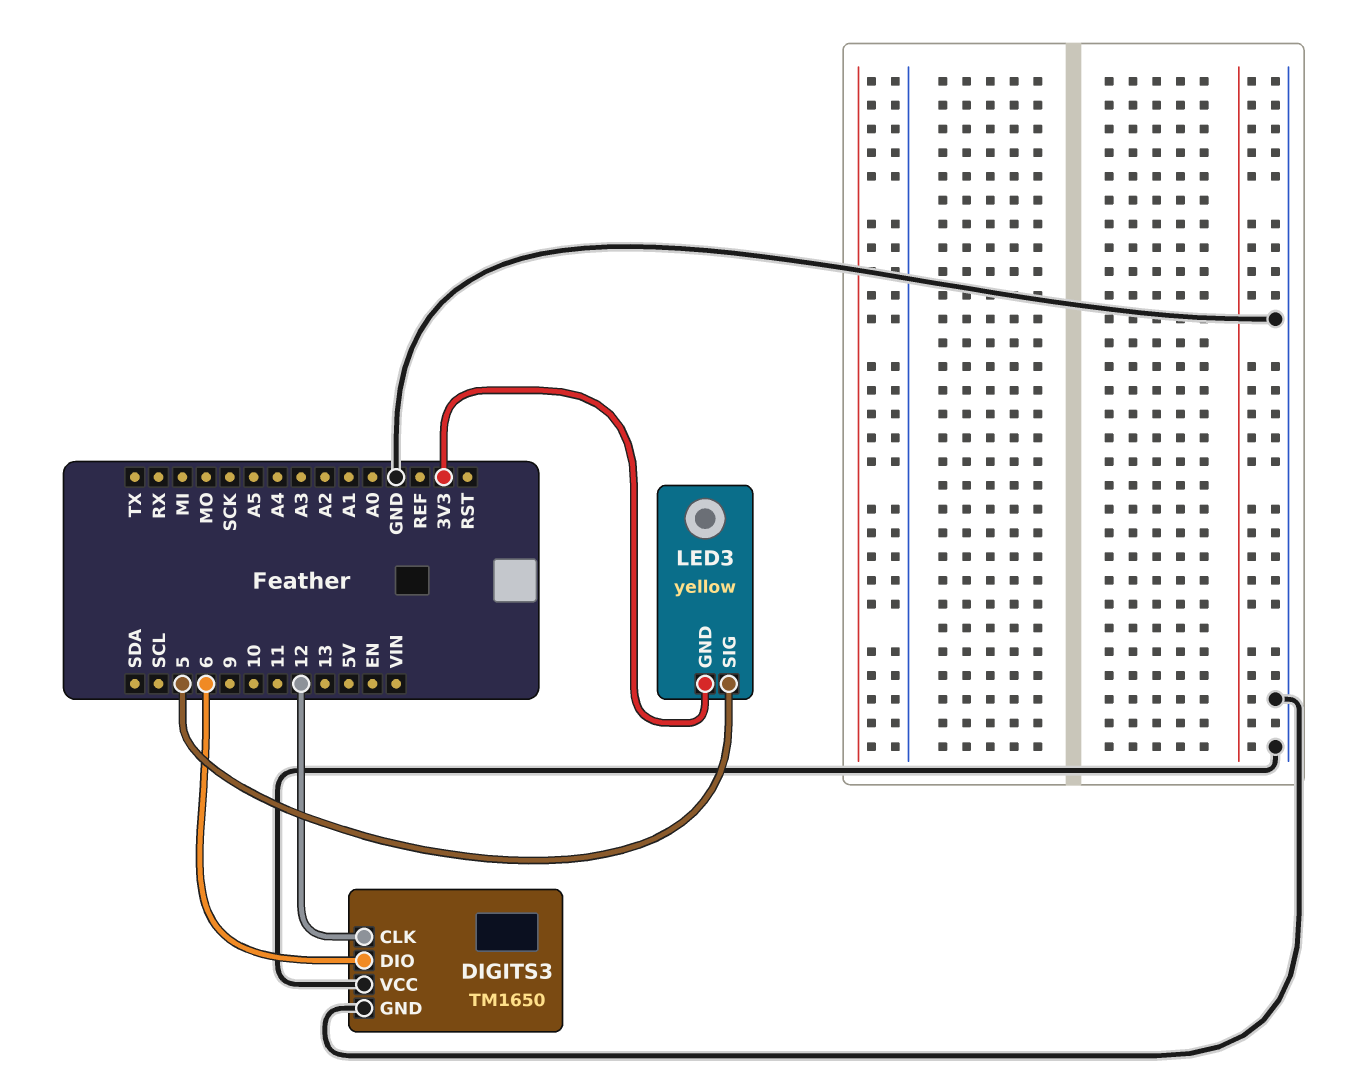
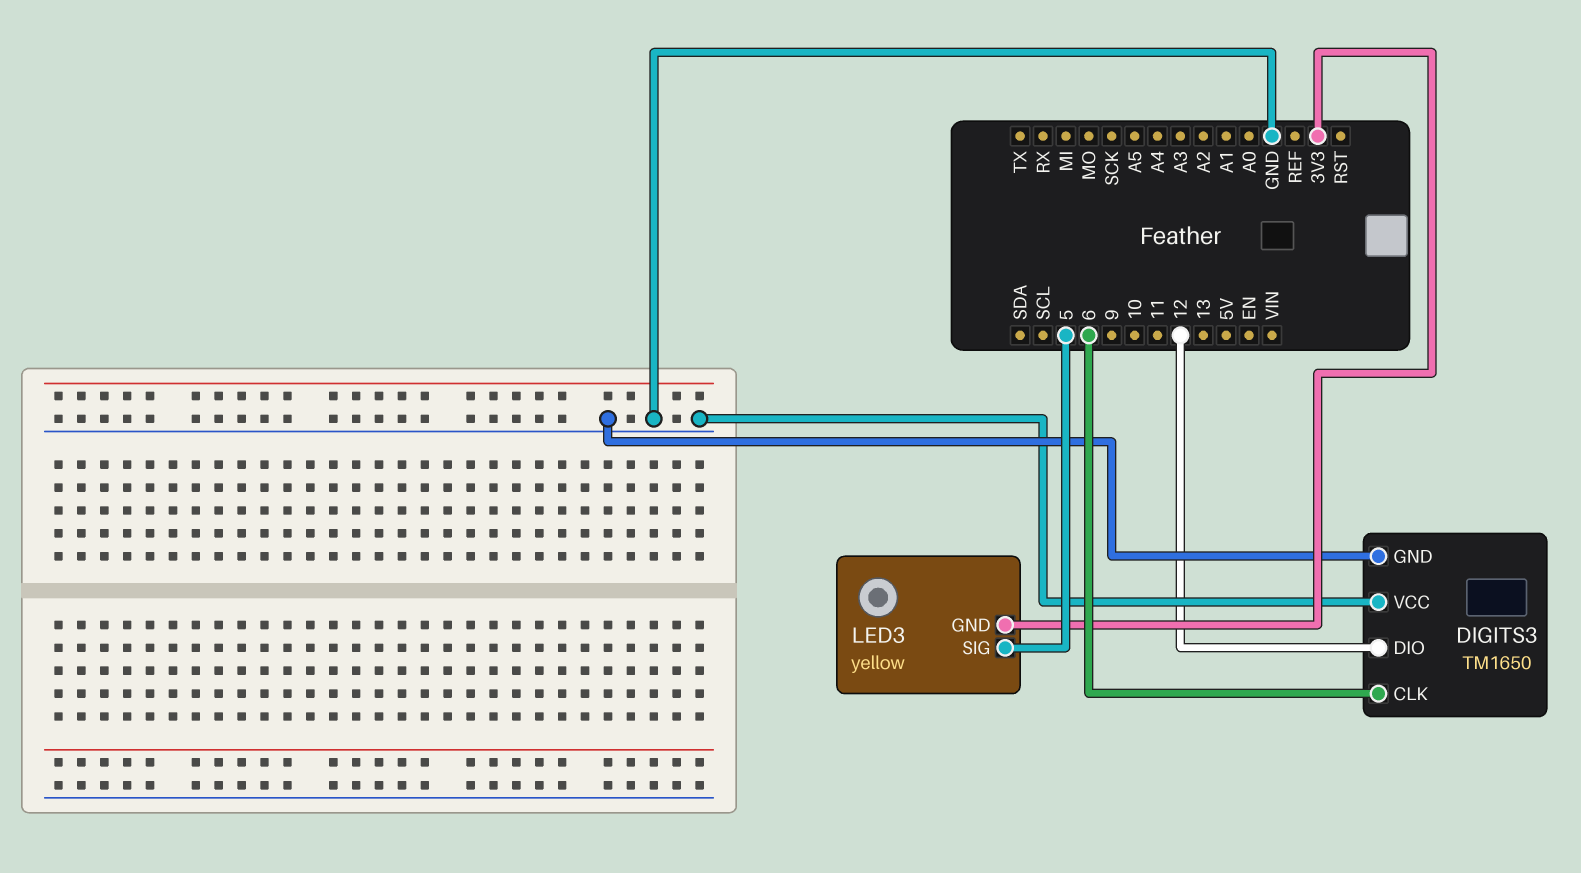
DIGITS3 pin CLK: 12 -> 6
DIGITS3 pin DIO: 6 -> 12

